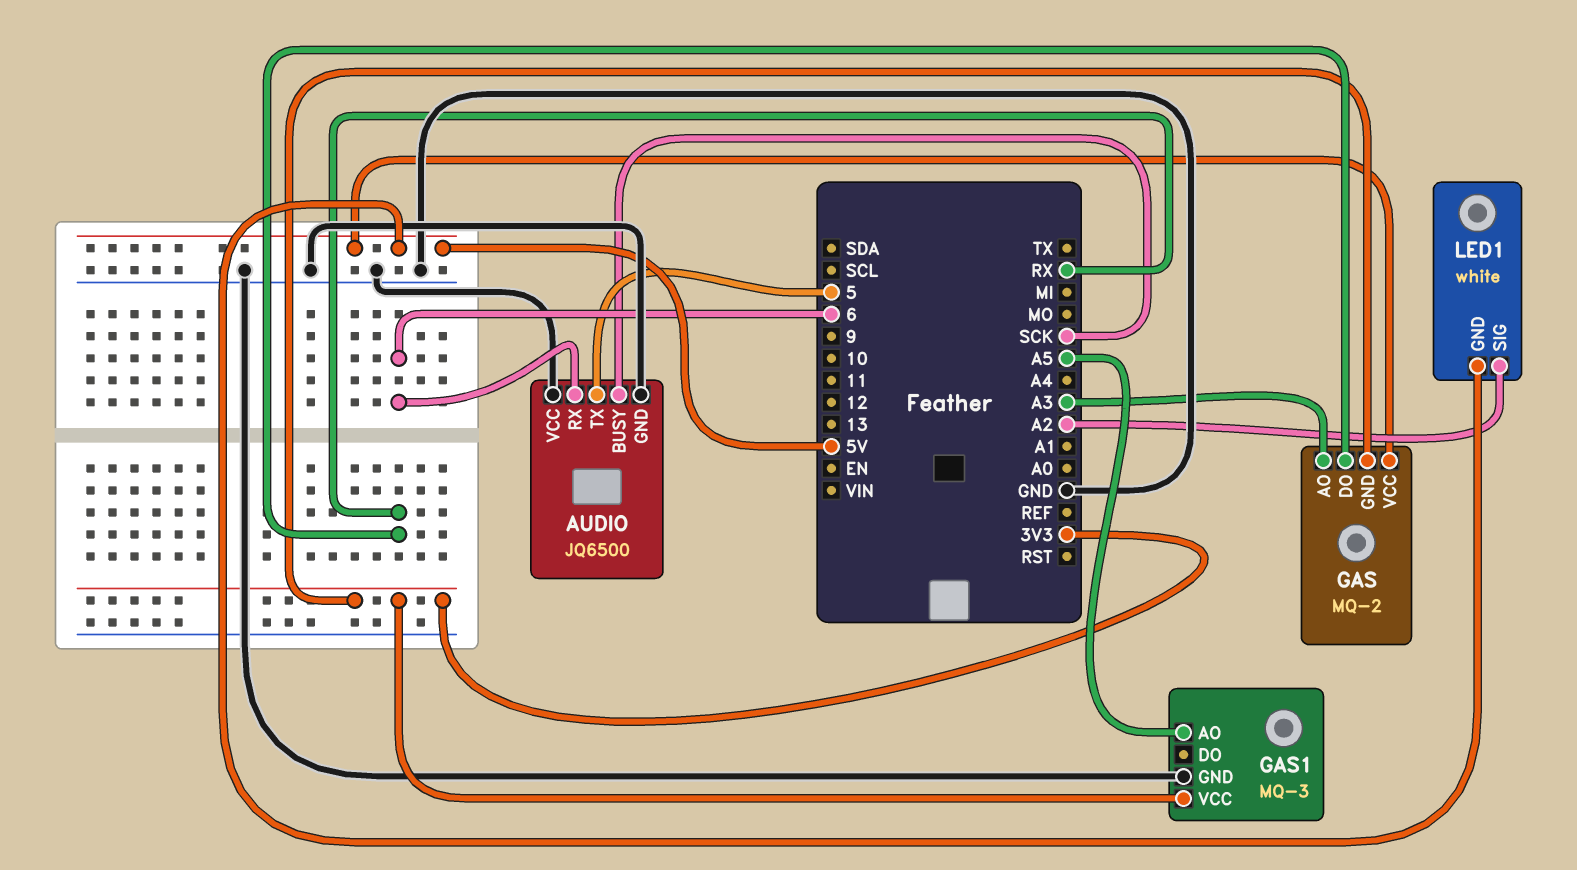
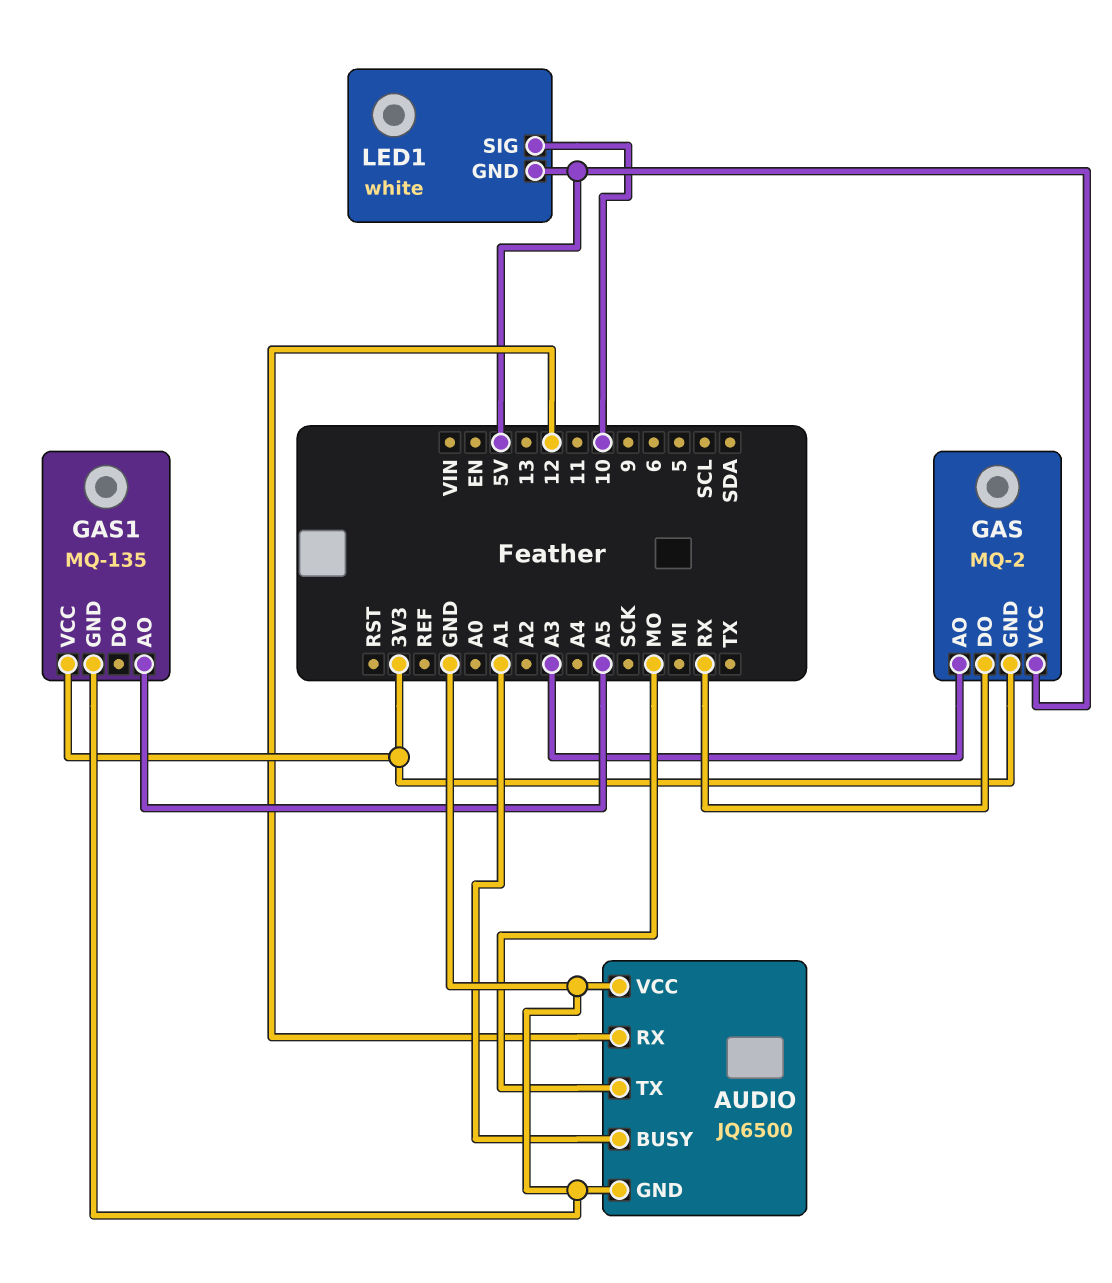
AUDIO pin BUSY: SCK -> A1
AUDIO pin RX: 6 -> 12
AUDIO pin TX: 5 -> MO
GAS1: MQ-3 -> MQ-135
LED1 pin SIG: A2 -> 10

